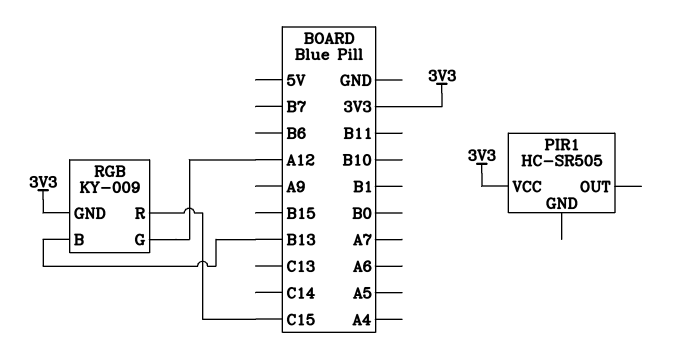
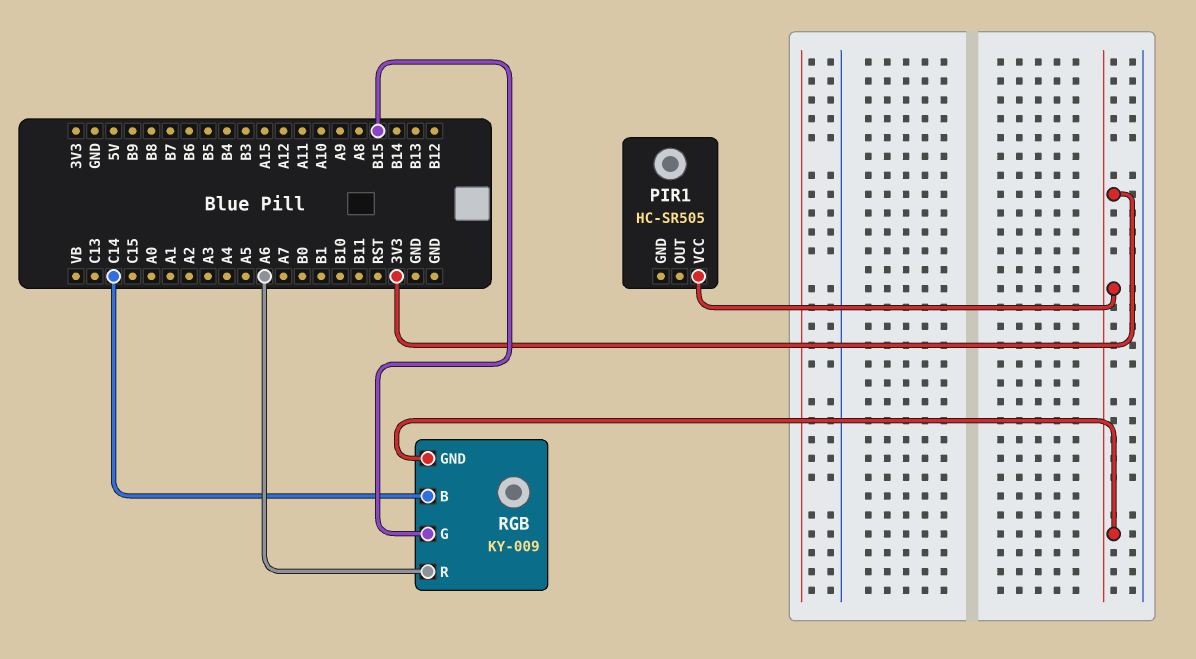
RGB pin B: B13 -> C14
RGB pin G: A12 -> B15
RGB pin R: C15 -> A6

